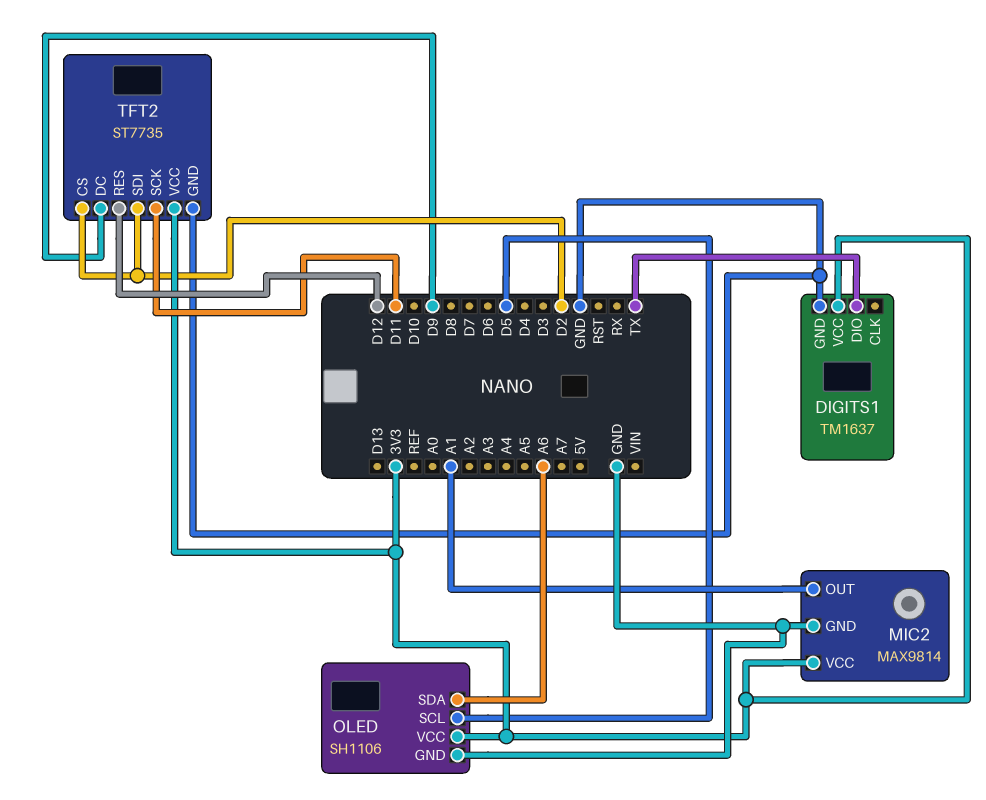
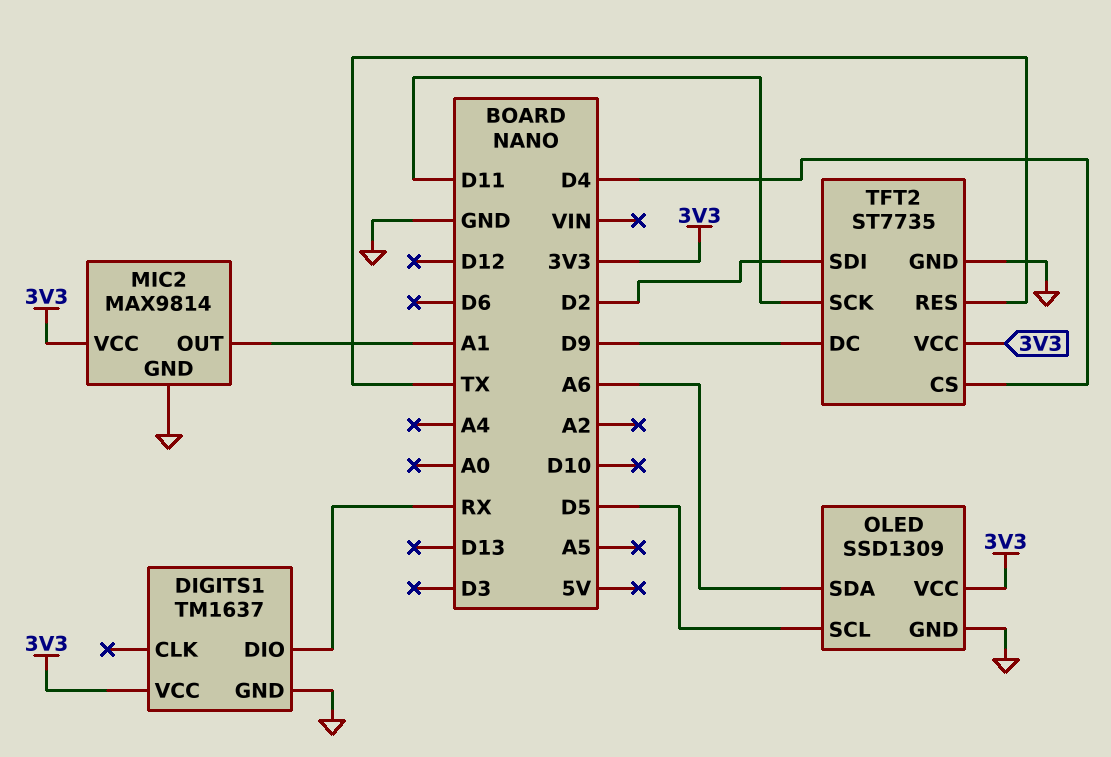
DIGITS1 pin DIO: TX -> RX
OLED: SH1106 -> SSD1309
TFT2 pin CS: D2 -> D4
TFT2 pin RES: D12 -> TX

